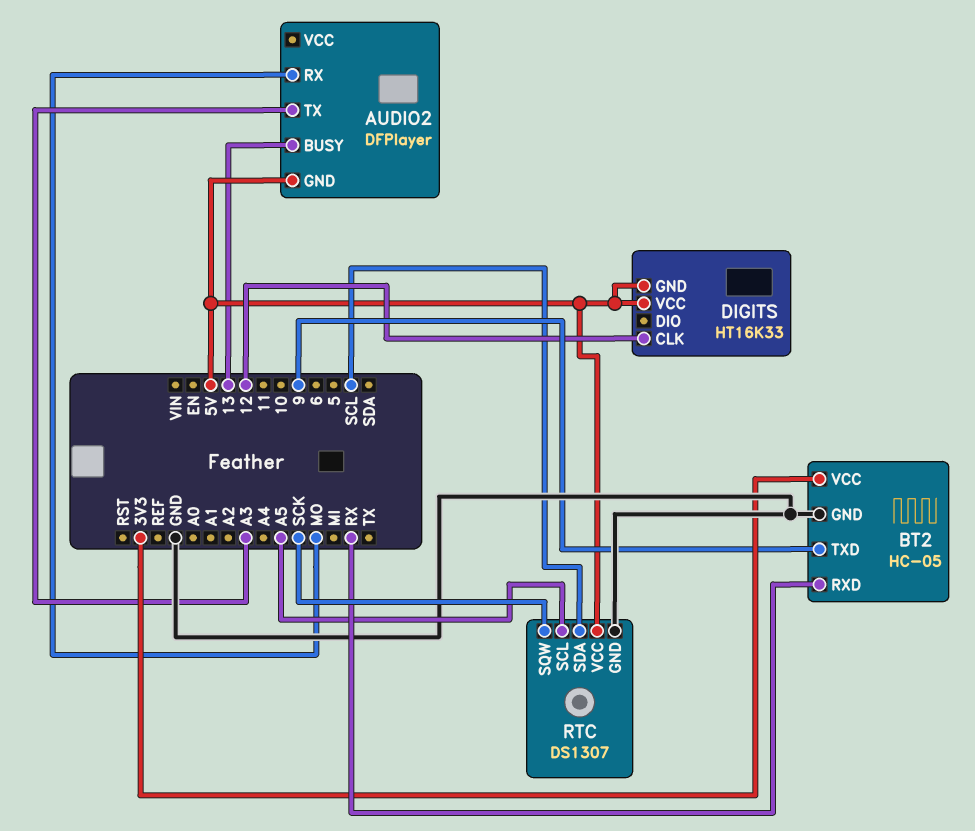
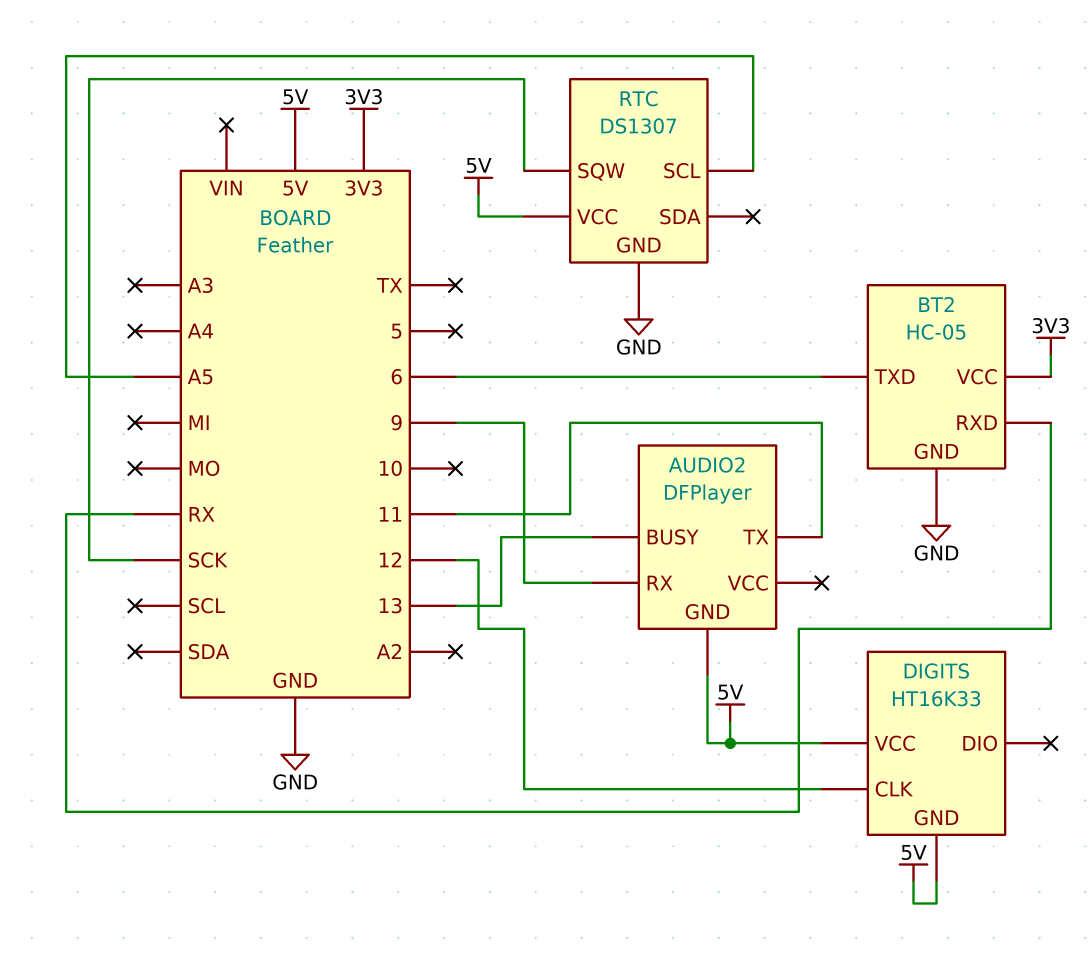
AUDIO2 pin RX: MO -> 9
AUDIO2 pin TX: A3 -> 11
BT2 pin TXD: 9 -> 6
RTC pin SDA: SCL -> none

